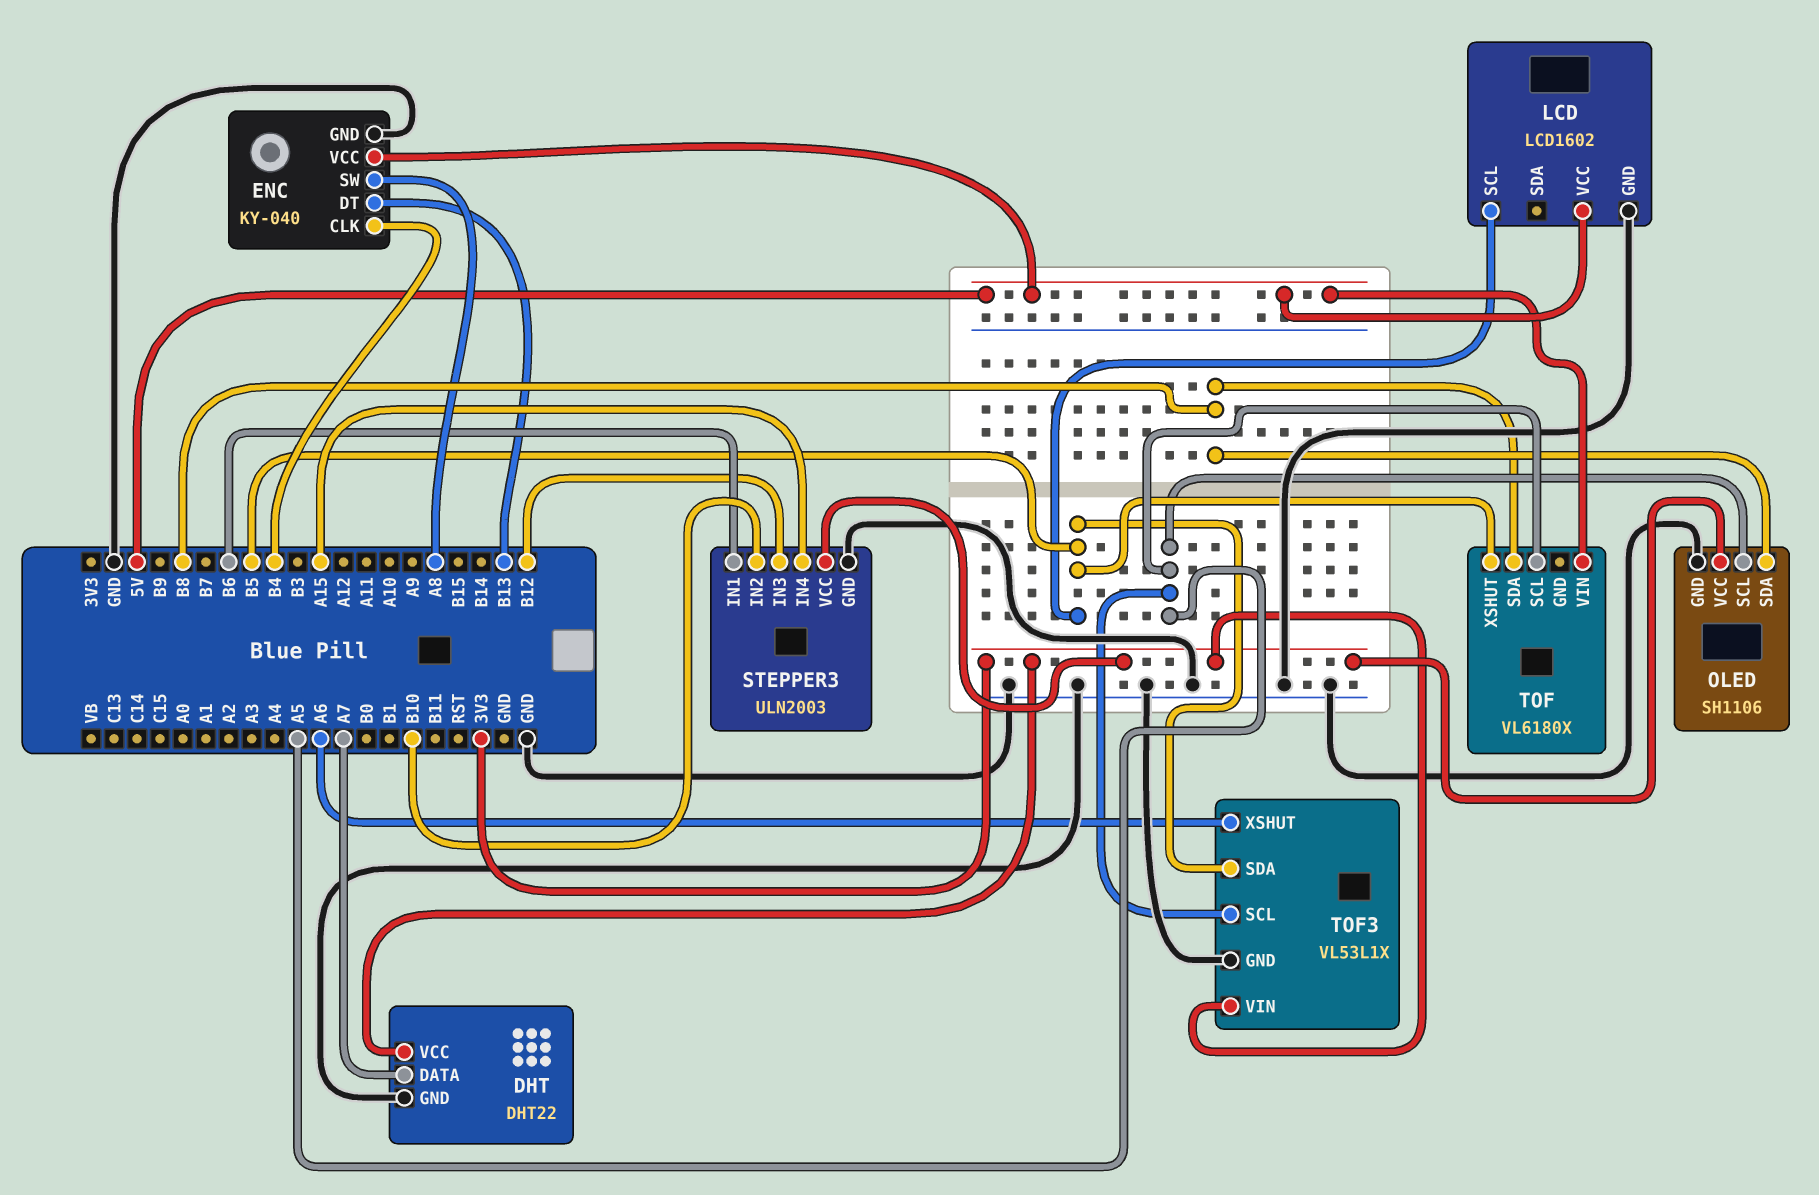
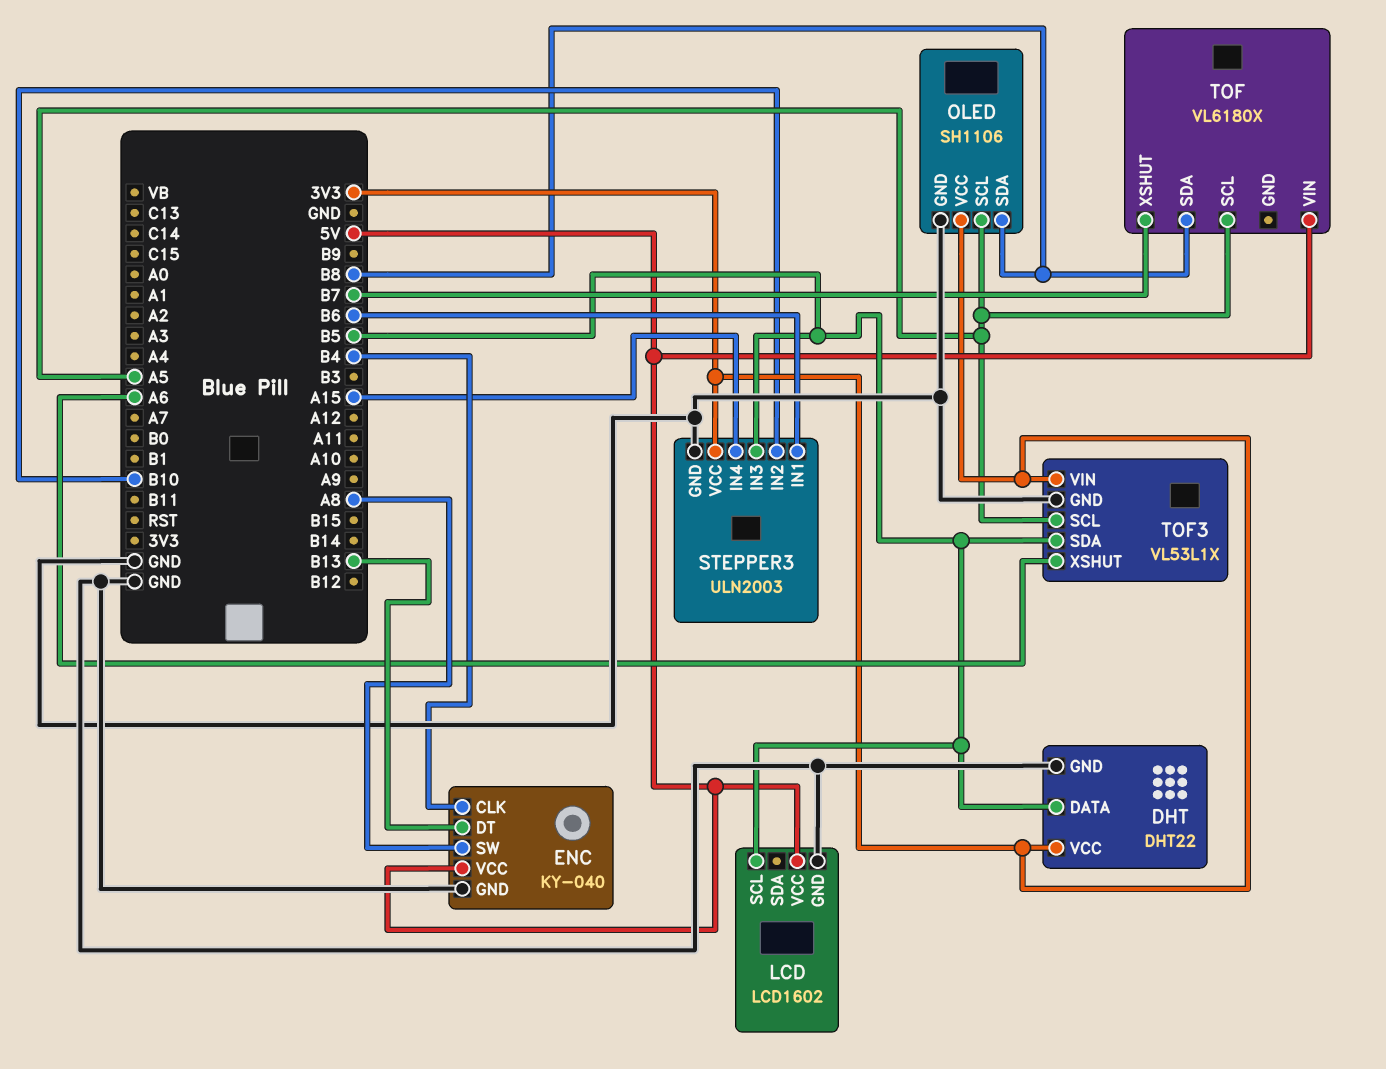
DHT pin DATA: A7 -> B5
STEPPER3 pin IN3: B12 -> B5
TOF pin XSHUT: B5 -> B7

